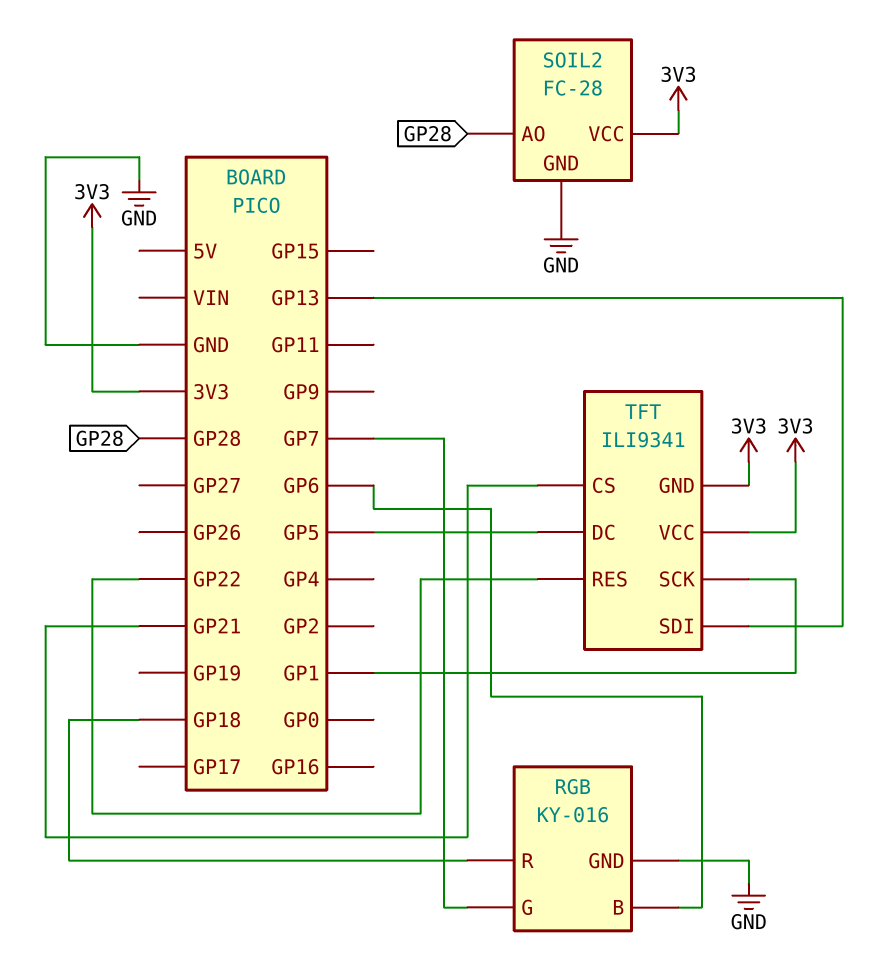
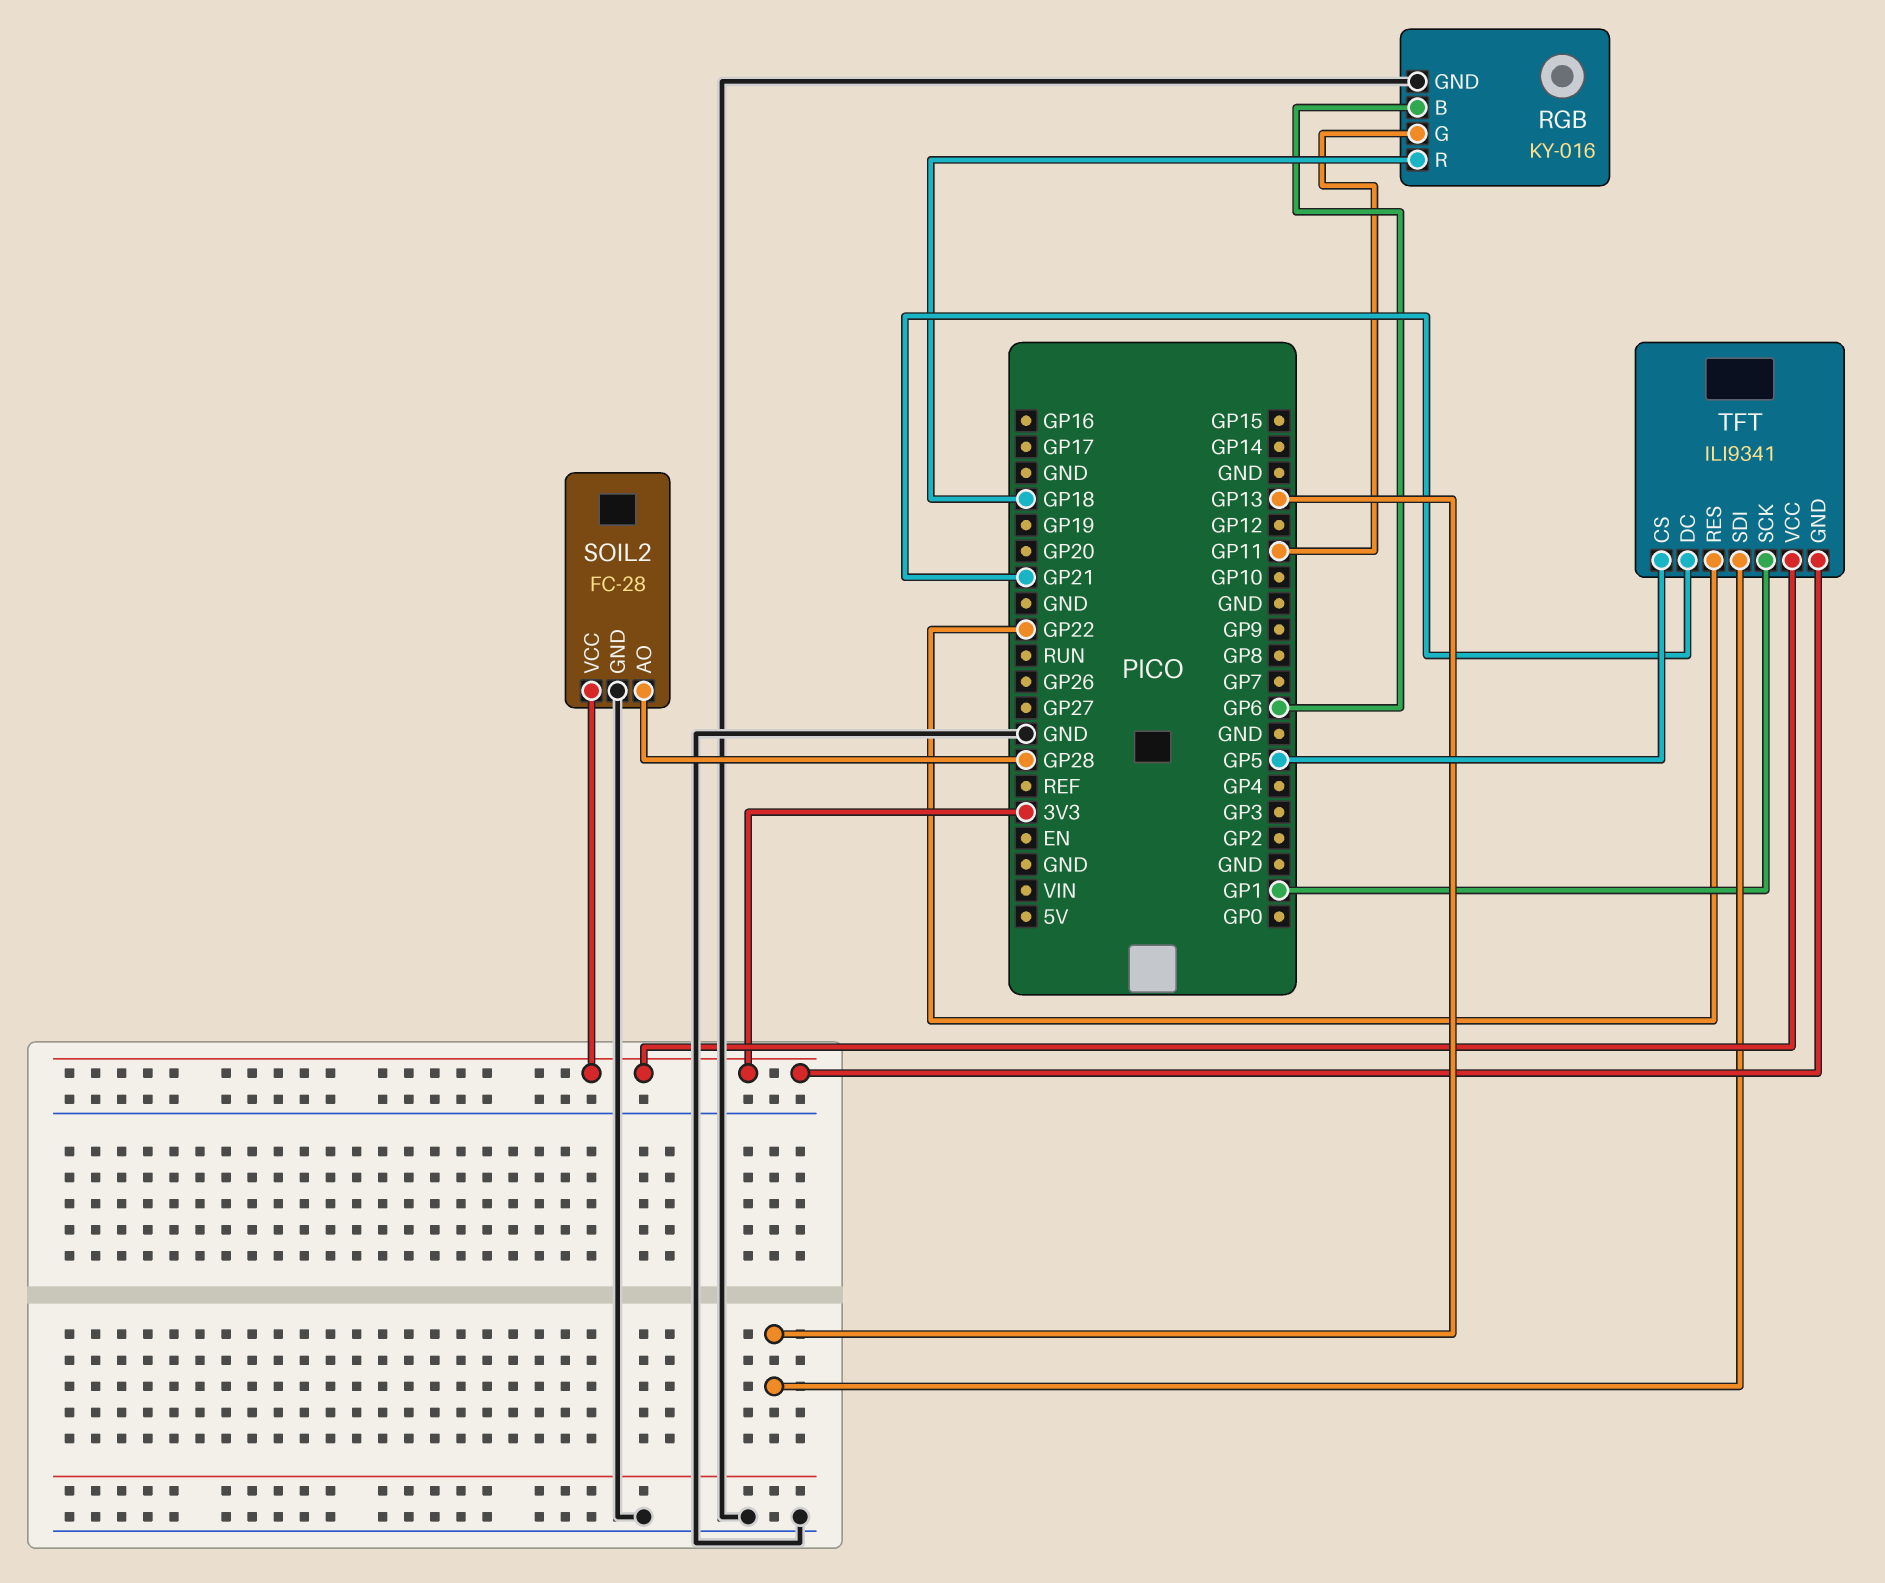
RGB pin G: GP7 -> GP11
TFT pin CS: GP21 -> GP5
TFT pin DC: GP5 -> GP21

